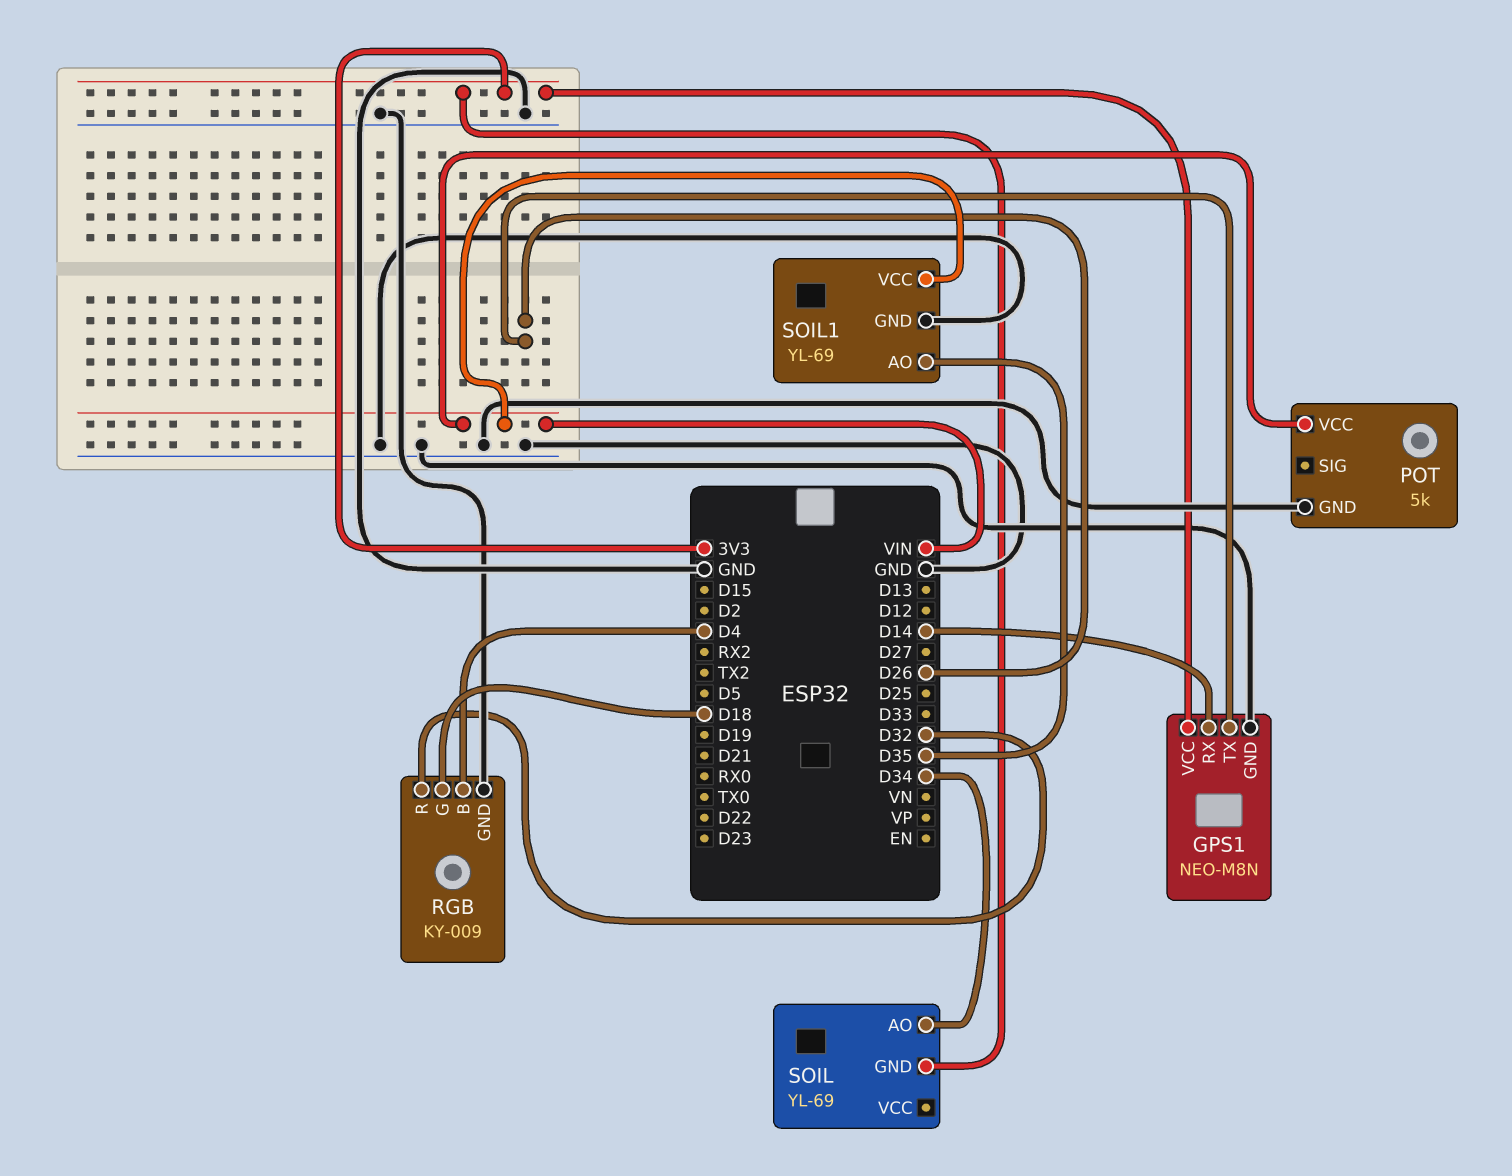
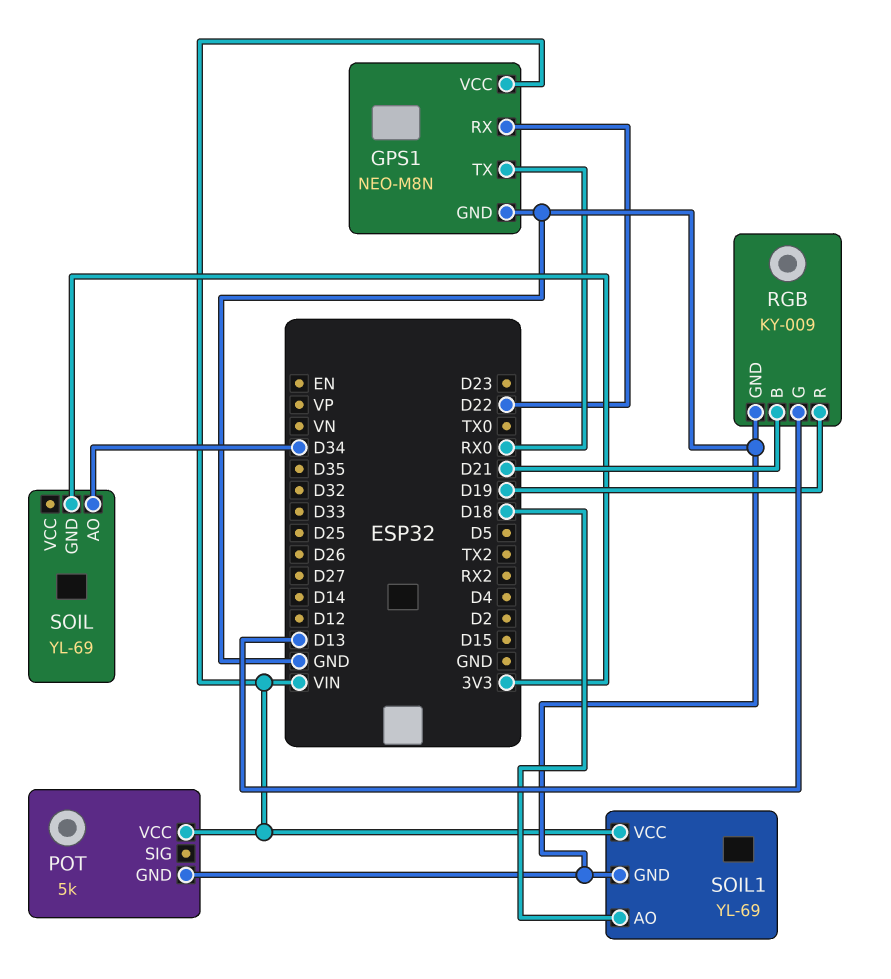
GPS1 pin RX: D14 -> D22
GPS1 pin TX: D26 -> RX0
GPS1 pin VCC: 3V3 -> VIN
RGB pin B: D4 -> D21
RGB pin G: D18 -> D13
RGB pin R: D32 -> D19
SOIL1 pin AO: D35 -> D18

